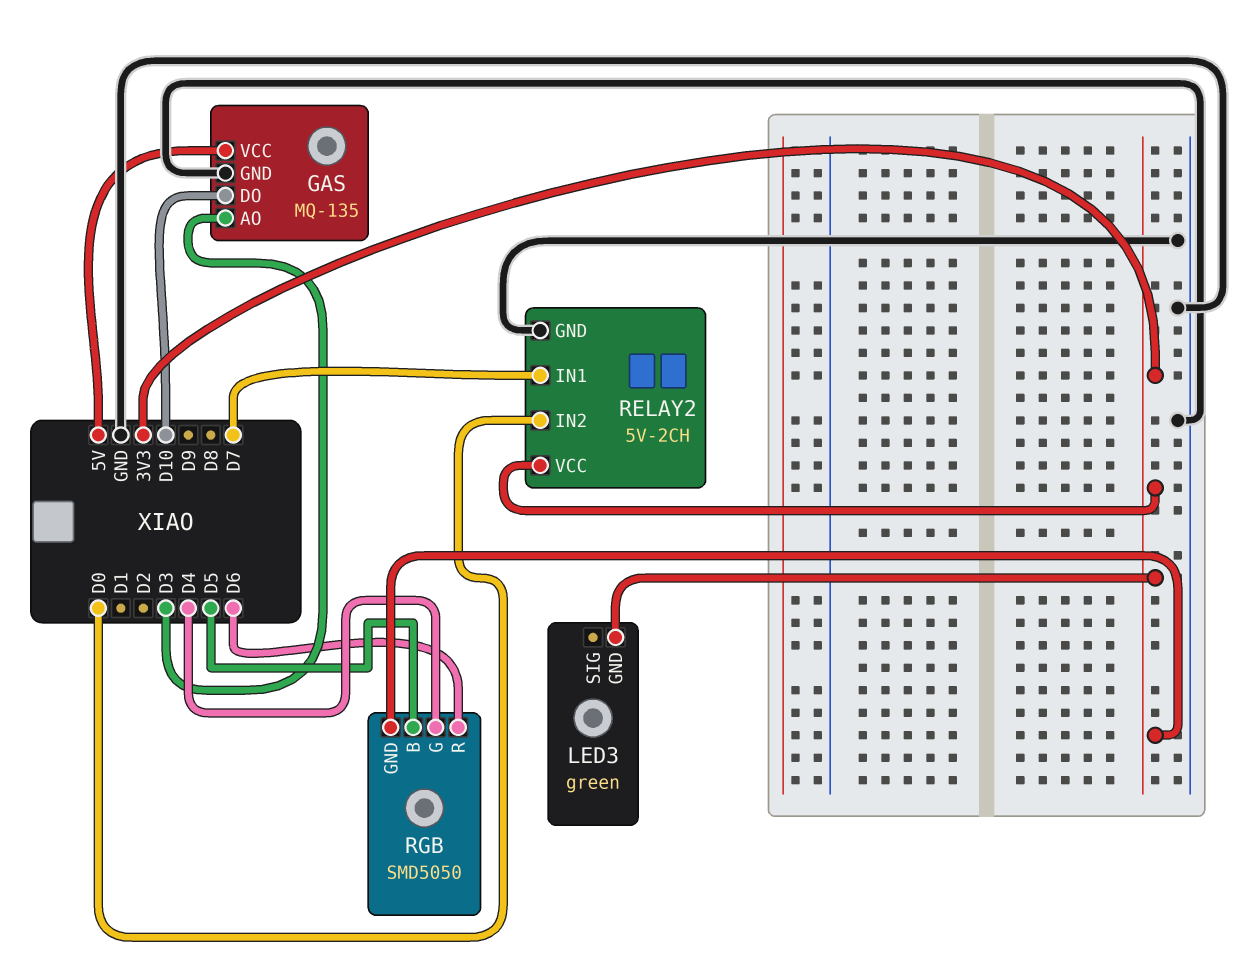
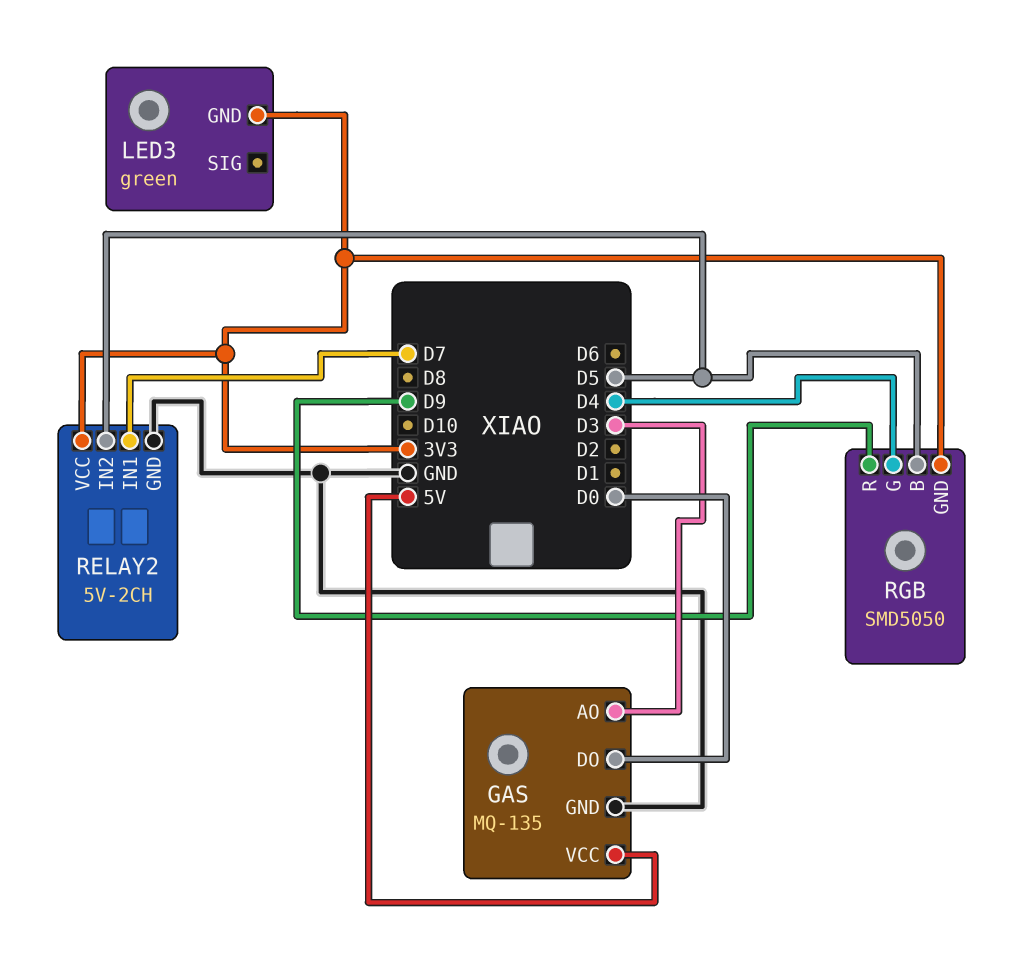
GAS pin DO: D10 -> D0
RELAY2 pin IN2: D0 -> D5
RGB pin R: D6 -> D9

